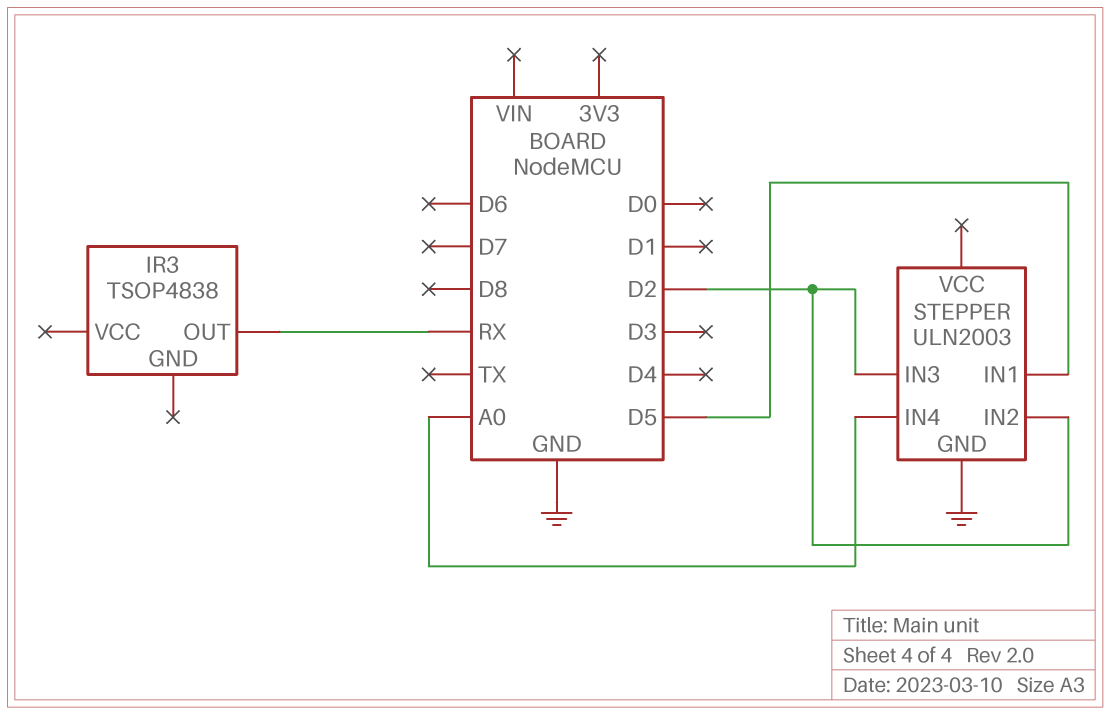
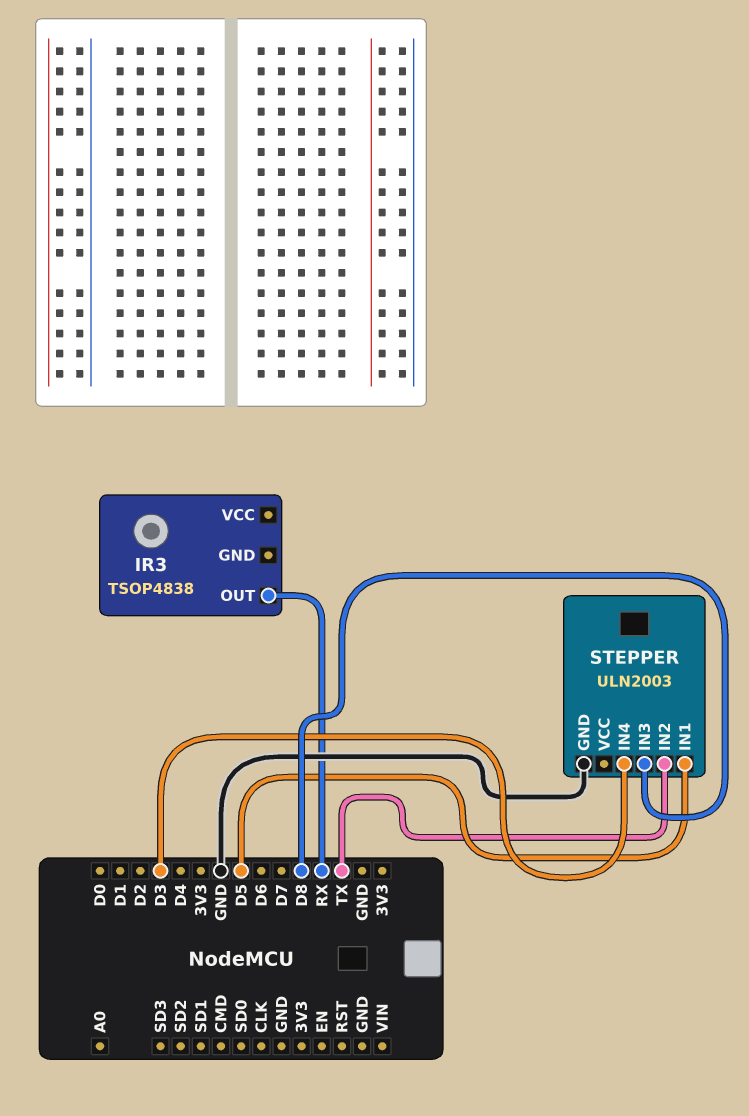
STEPPER pin IN2: D2 -> TX
STEPPER pin IN3: D2 -> D8
STEPPER pin IN4: A0 -> D3

